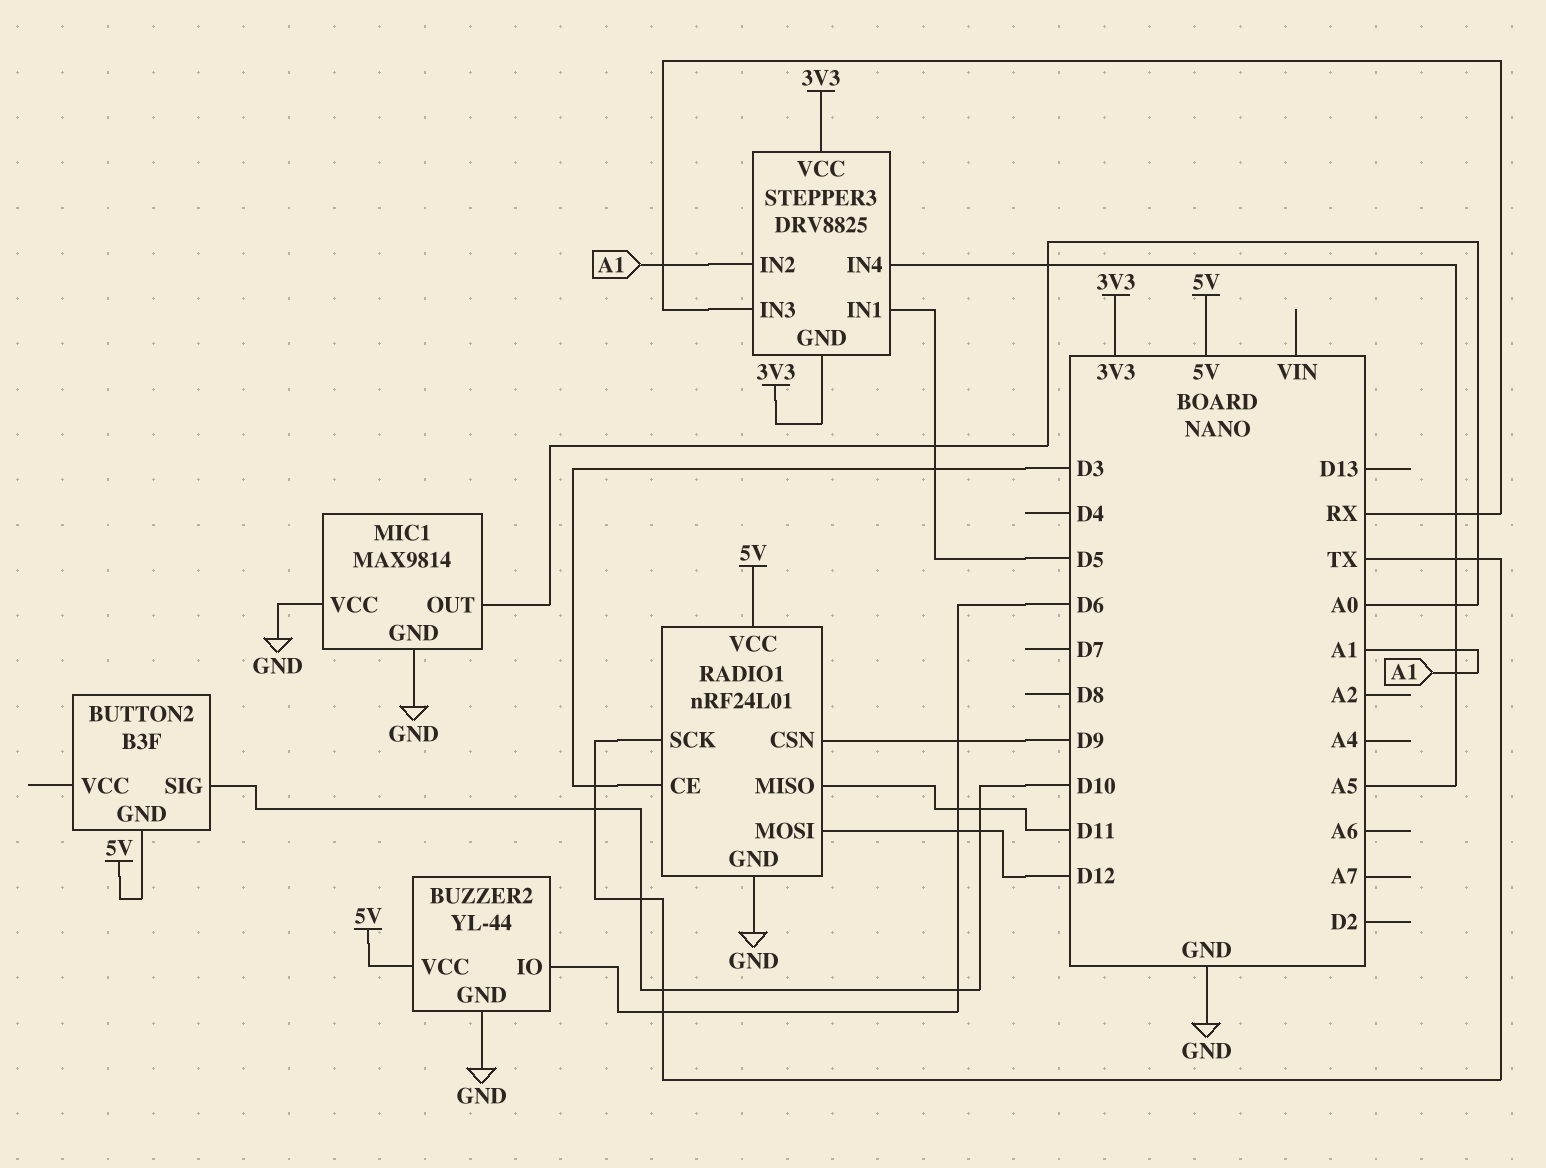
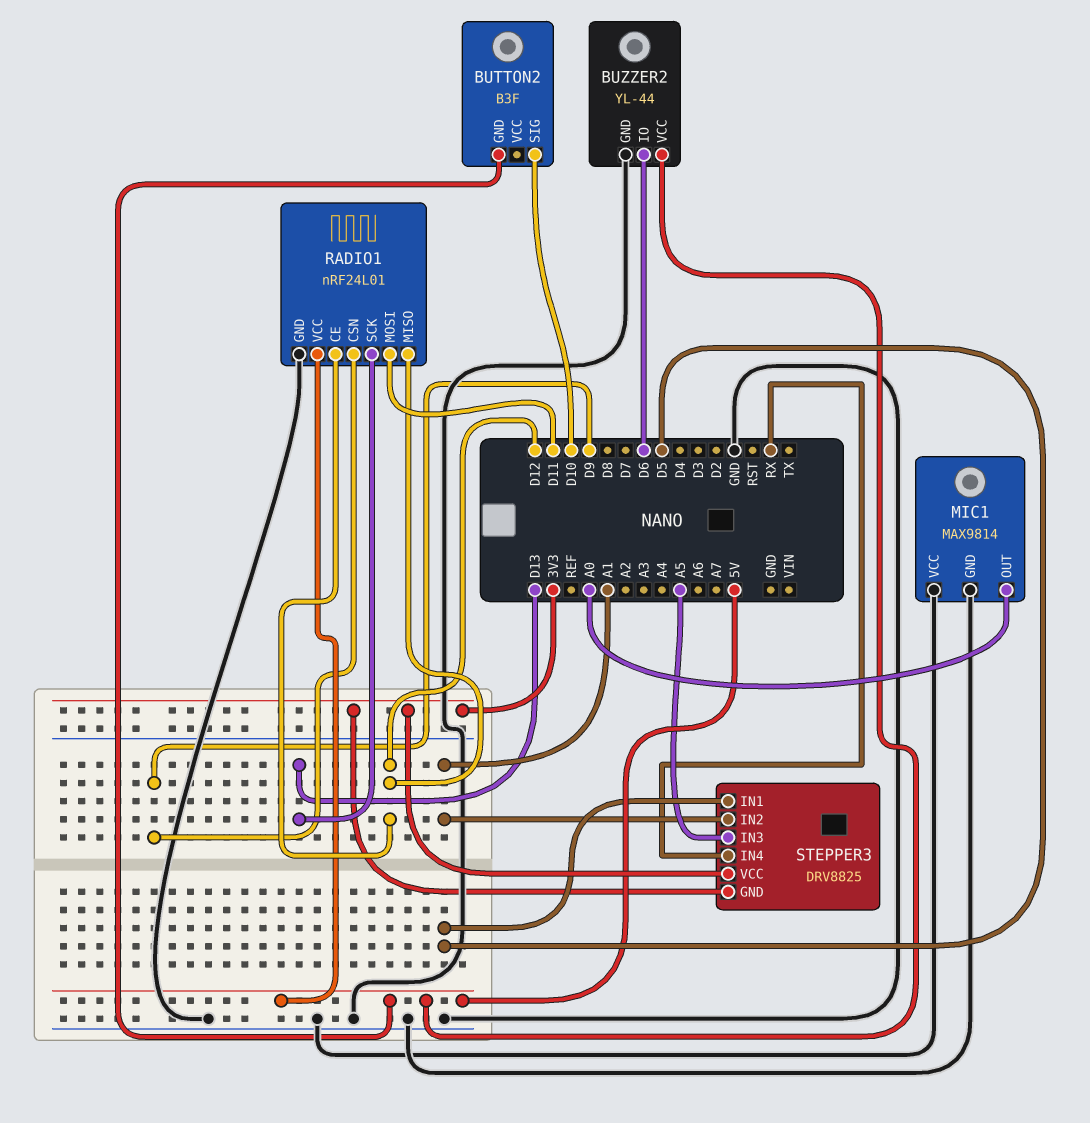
RADIO1 pin CE: D3 -> D12
RADIO1 pin MISO: D11 -> D12
RADIO1 pin MOSI: D12 -> D11
RADIO1 pin SCK: TX -> D13
STEPPER3 pin IN3: RX -> A5
STEPPER3 pin IN4: A5 -> RX

